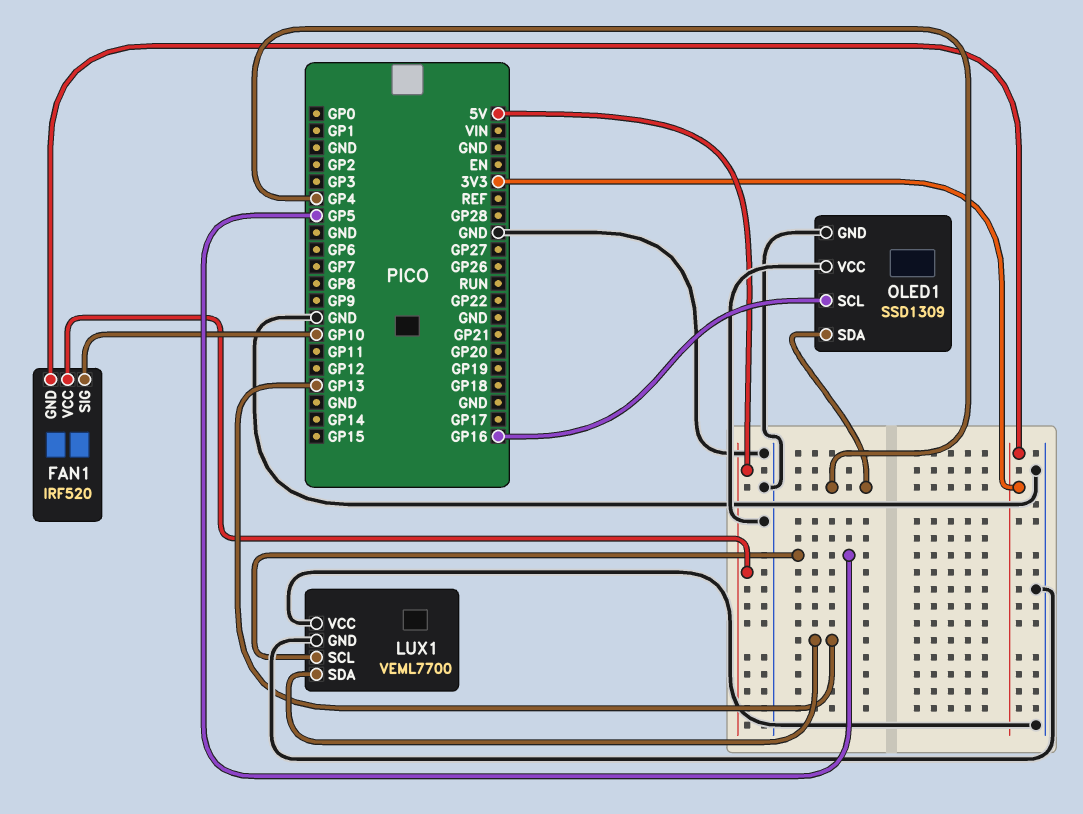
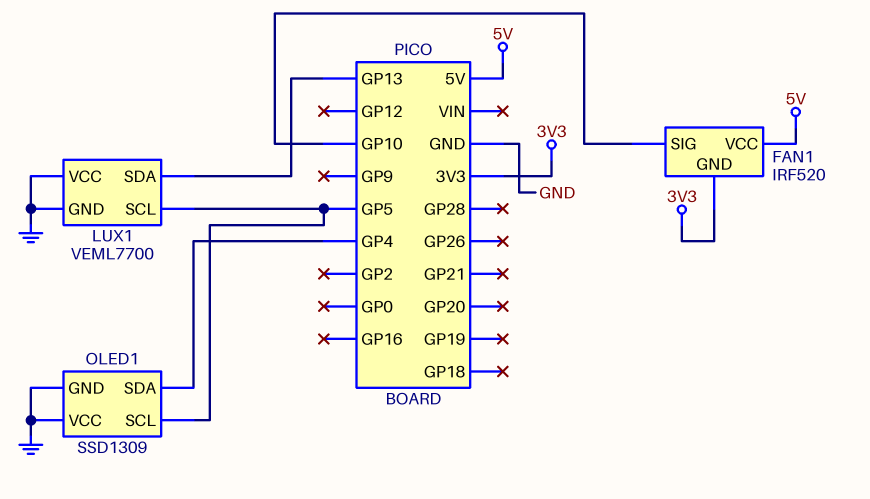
OLED1 pin SCL: GP16 -> GP5

